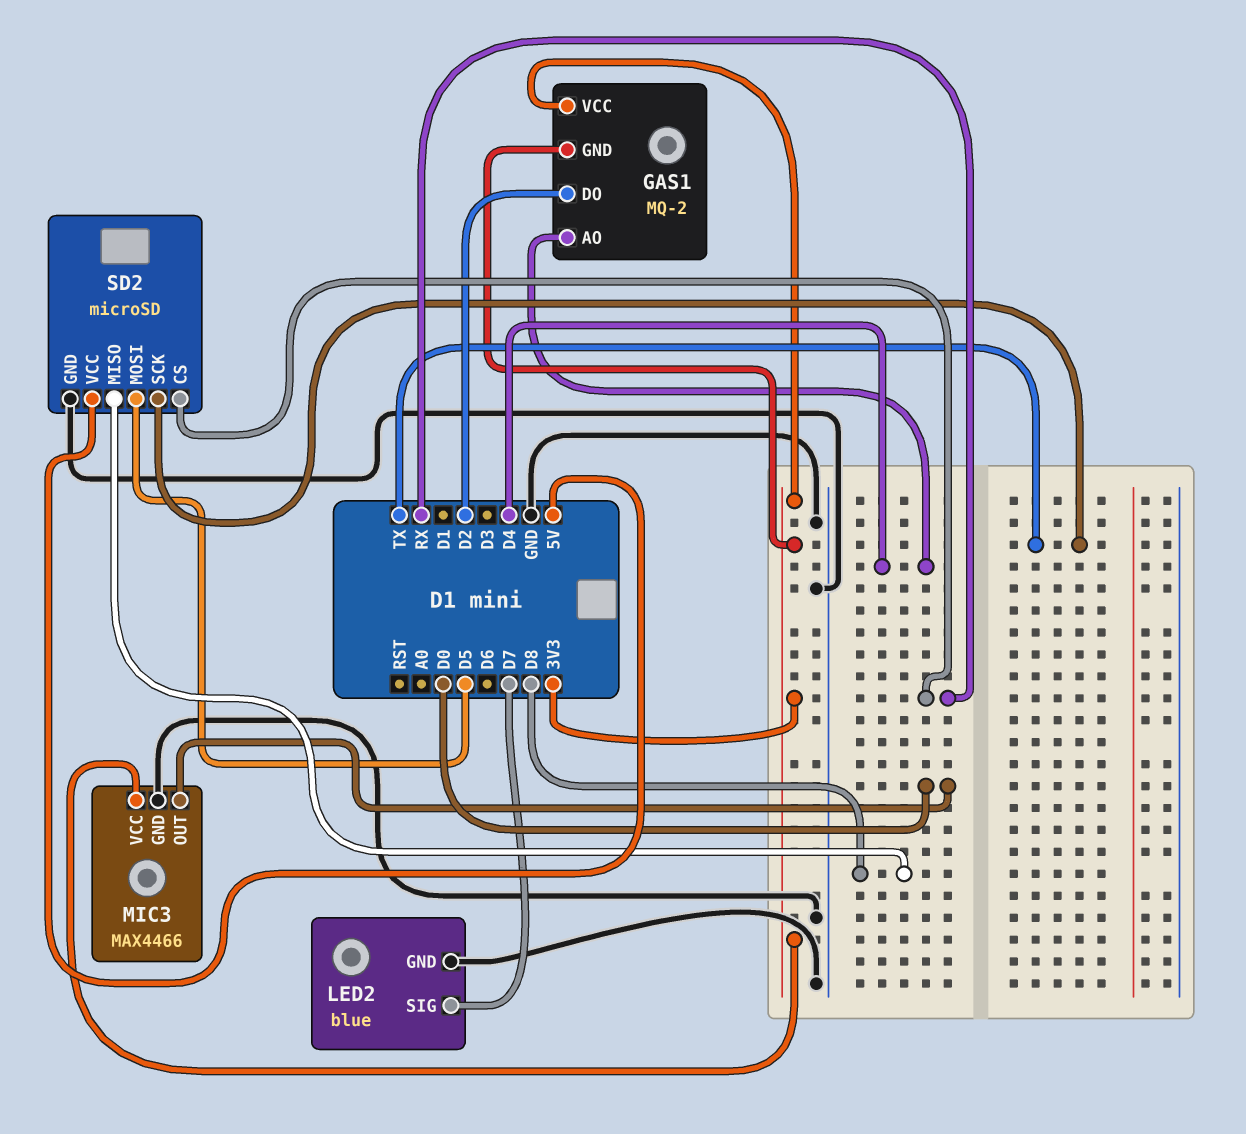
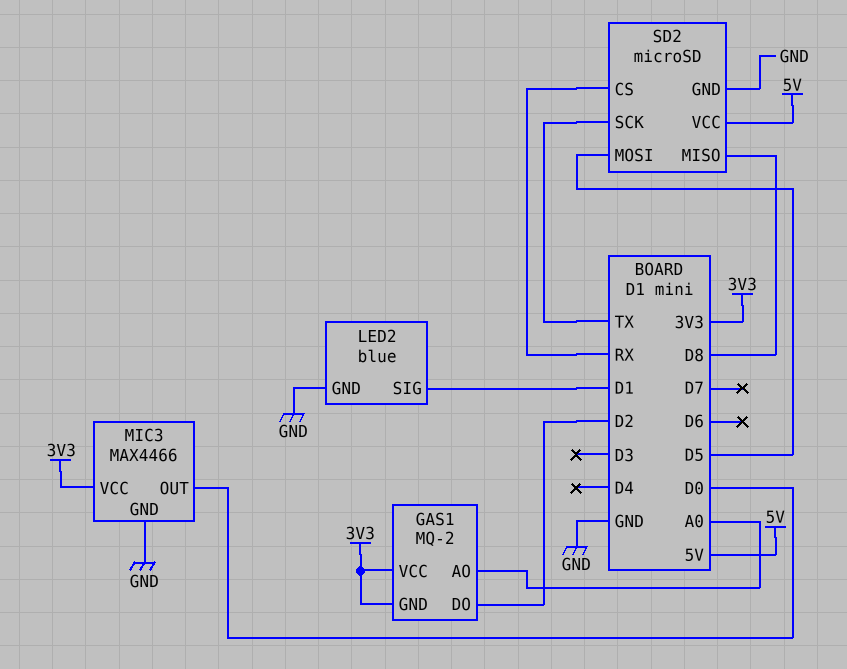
GAS1 pin AO: D4 -> A0
LED2 pin SIG: D7 -> D1

